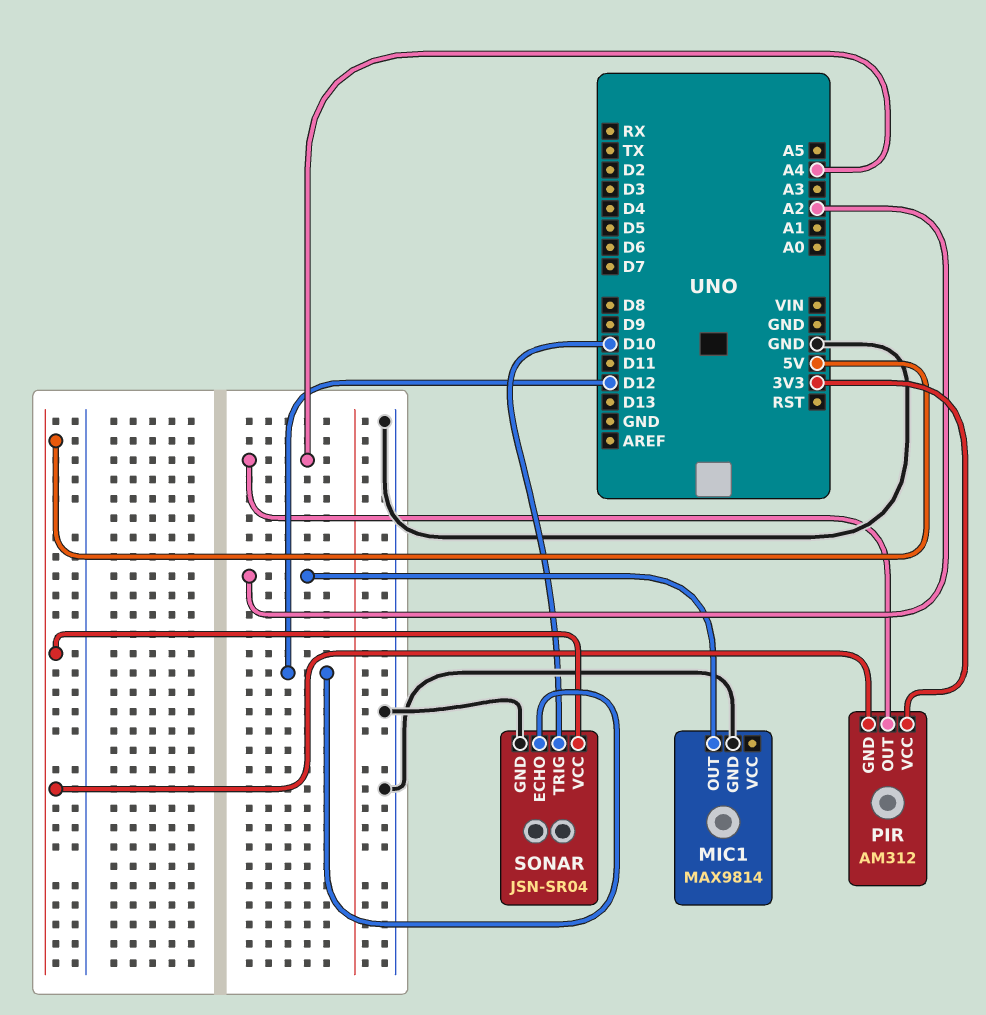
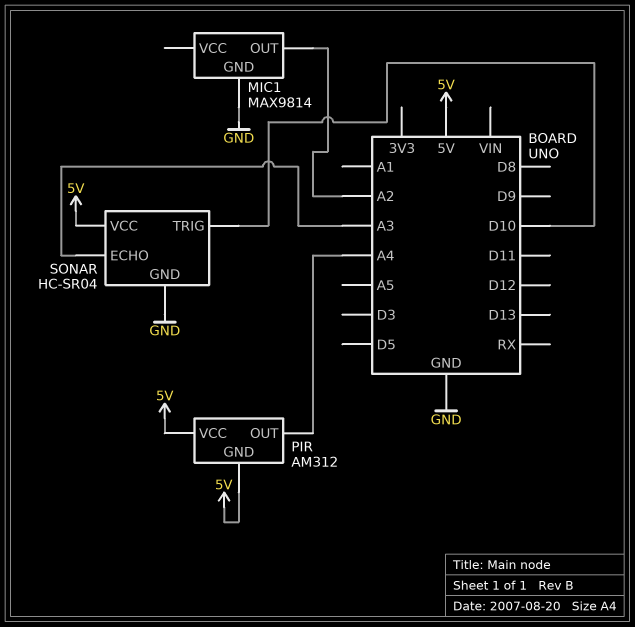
PIR pin VCC: 3V3 -> 5V
SONAR: JSN-SR04 -> HC-SR04
SONAR pin ECHO: D12 -> A3

